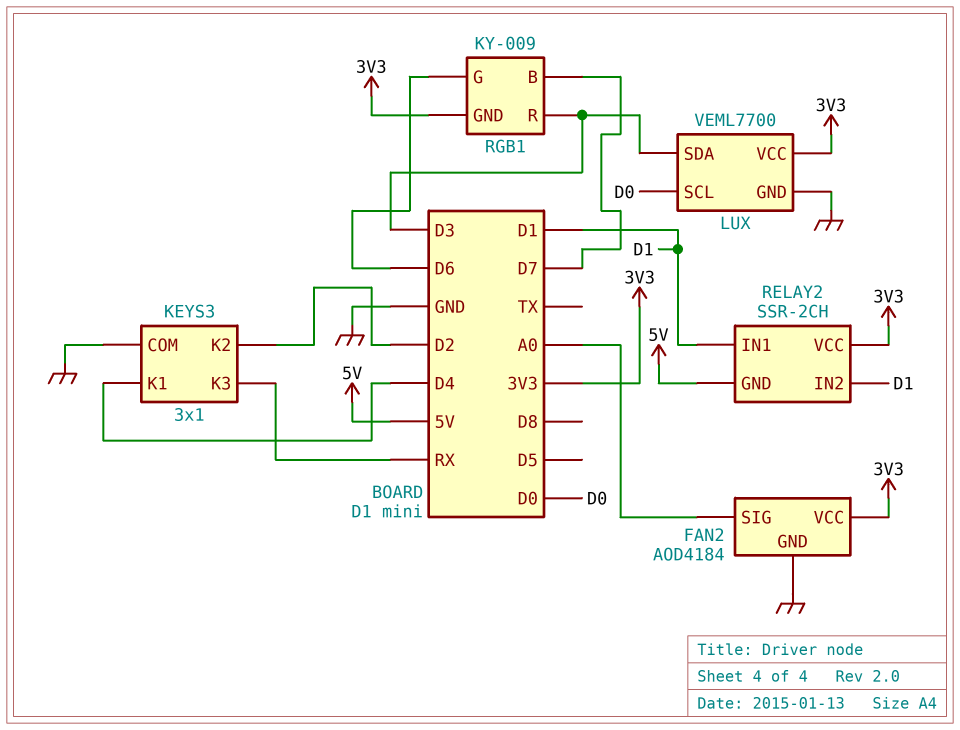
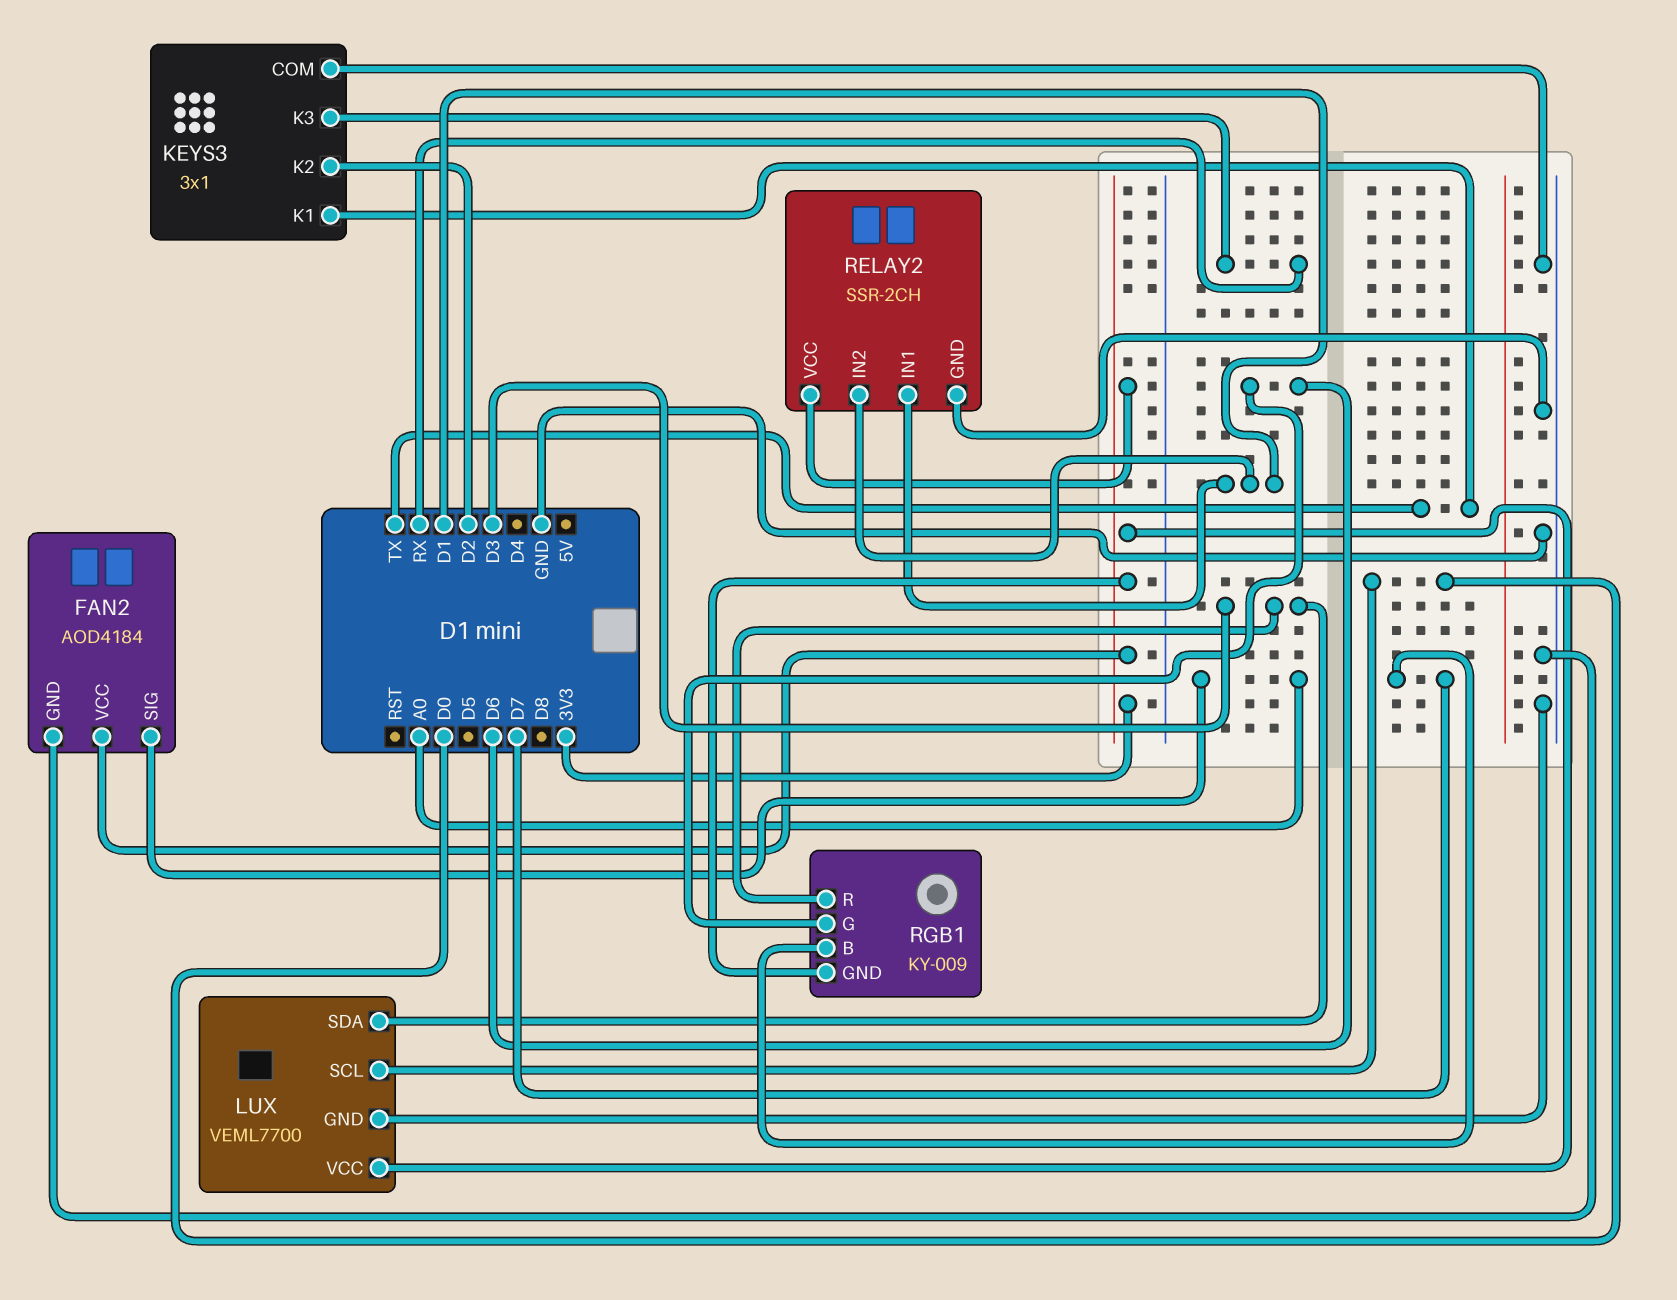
KEYS3 pin K1: D4 -> TX
RELAY2 pin GND: 5V -> GND

